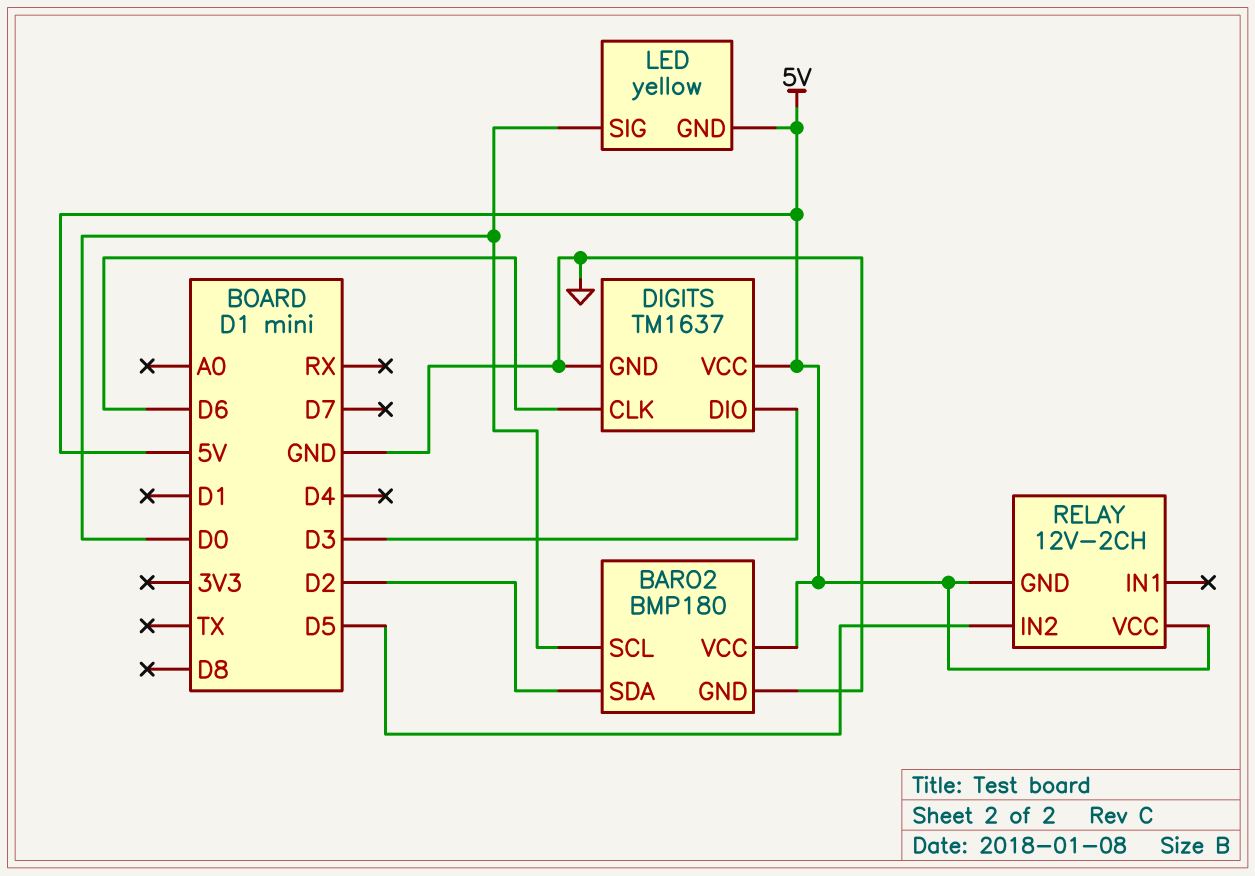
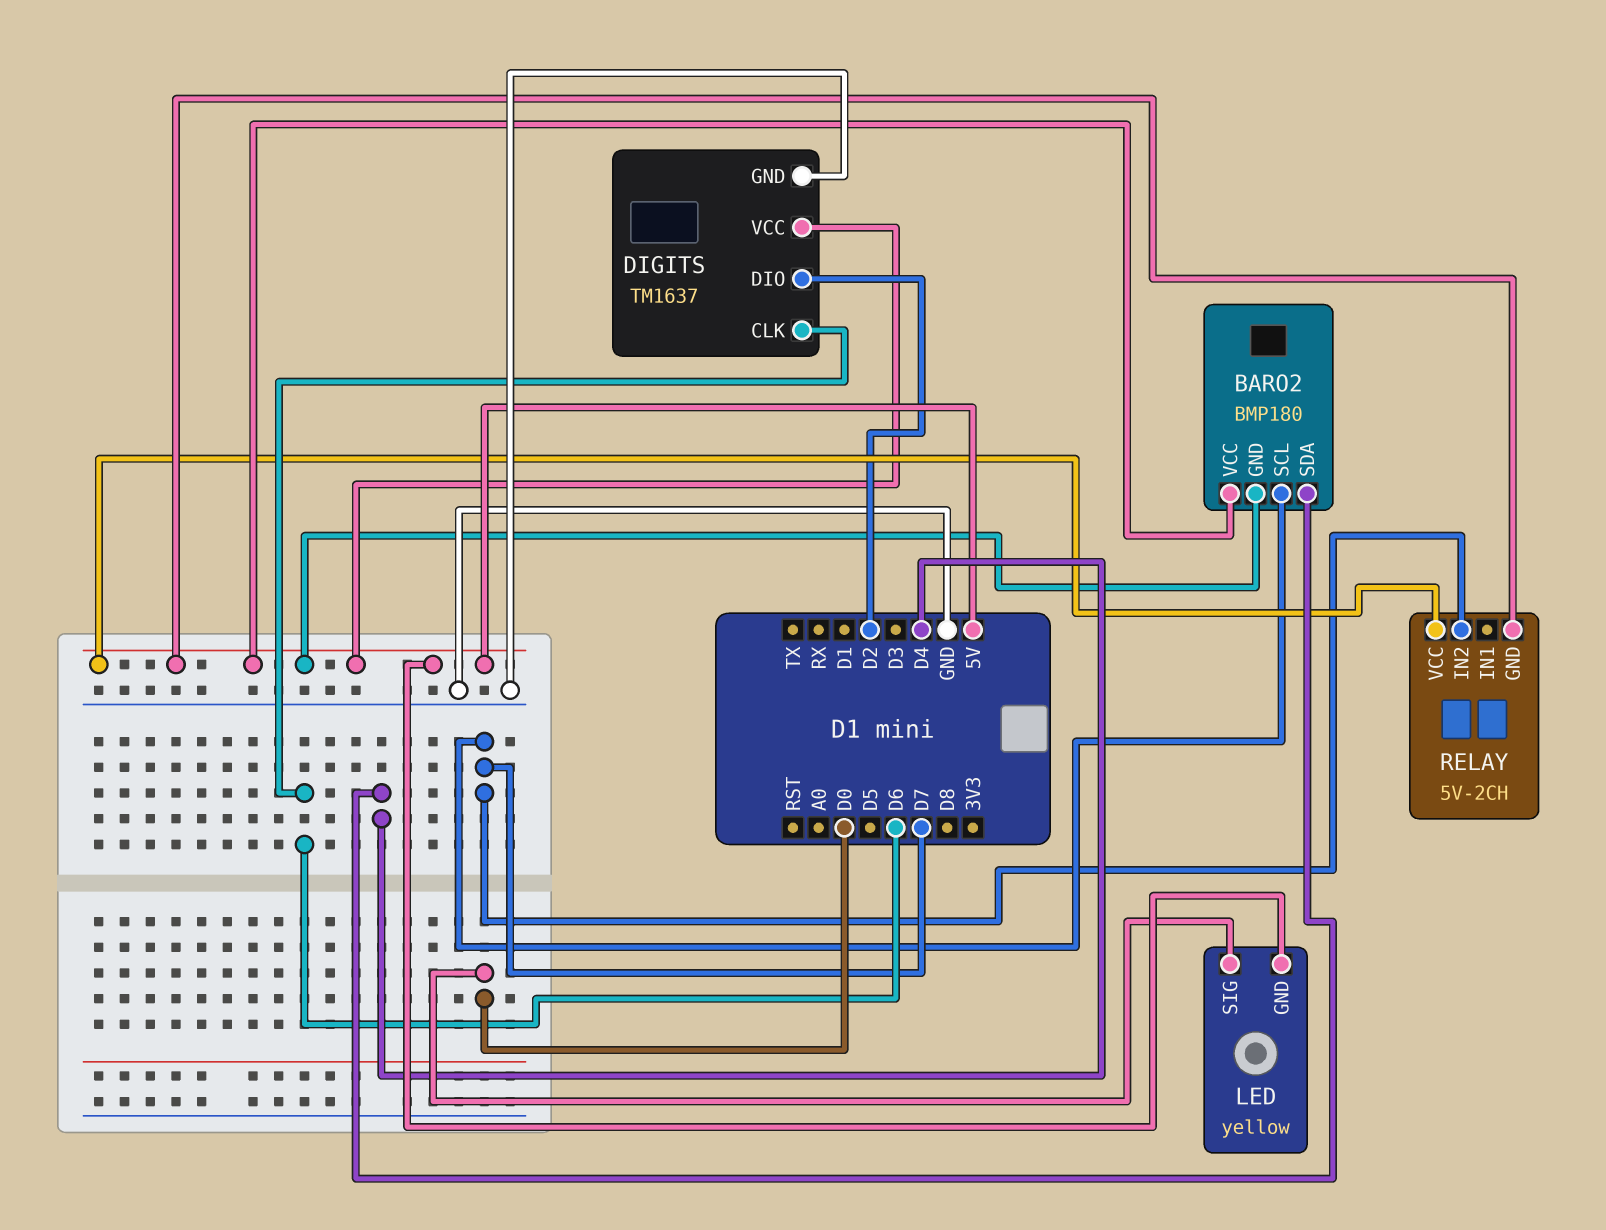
BARO2 pin GND: GND -> 5V
BARO2 pin SCL: D0 -> D7
BARO2 pin SDA: D2 -> D4
DIGITS pin DIO: D3 -> D2
RELAY: 12V-2CH -> 5V-2CH
RELAY pin IN2: D5 -> D7

